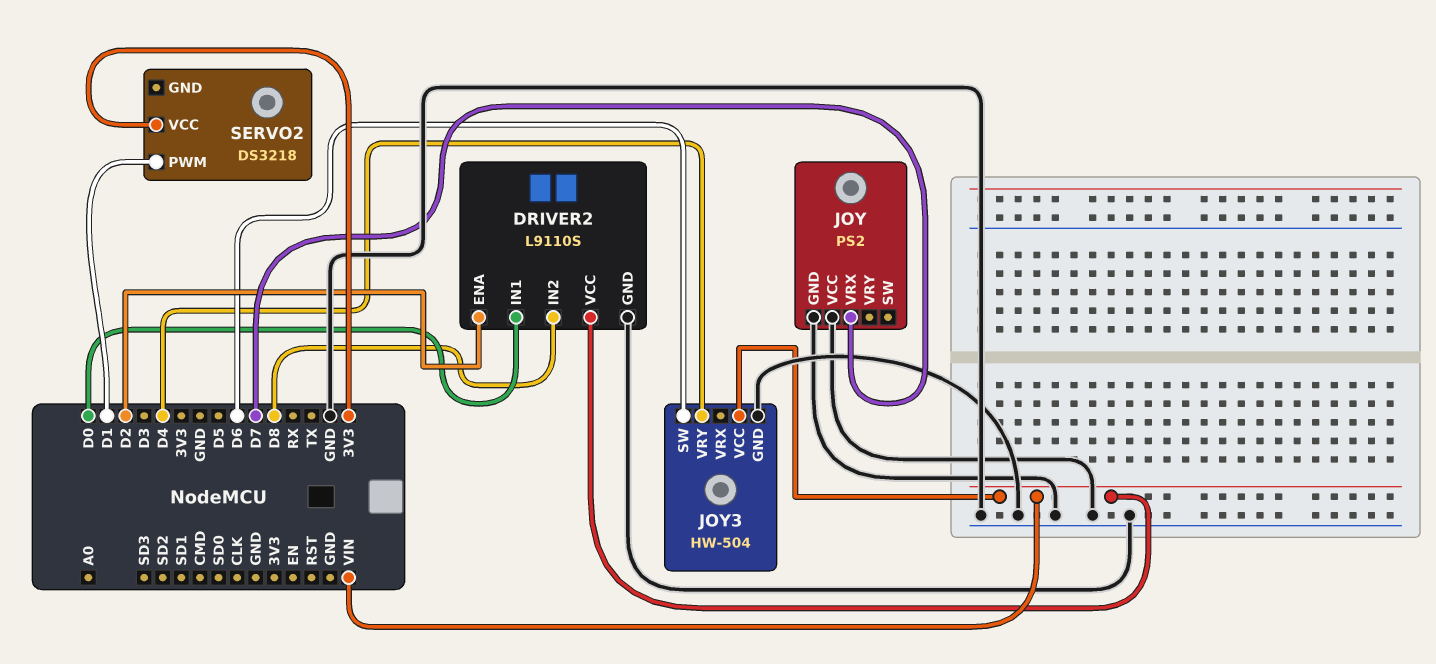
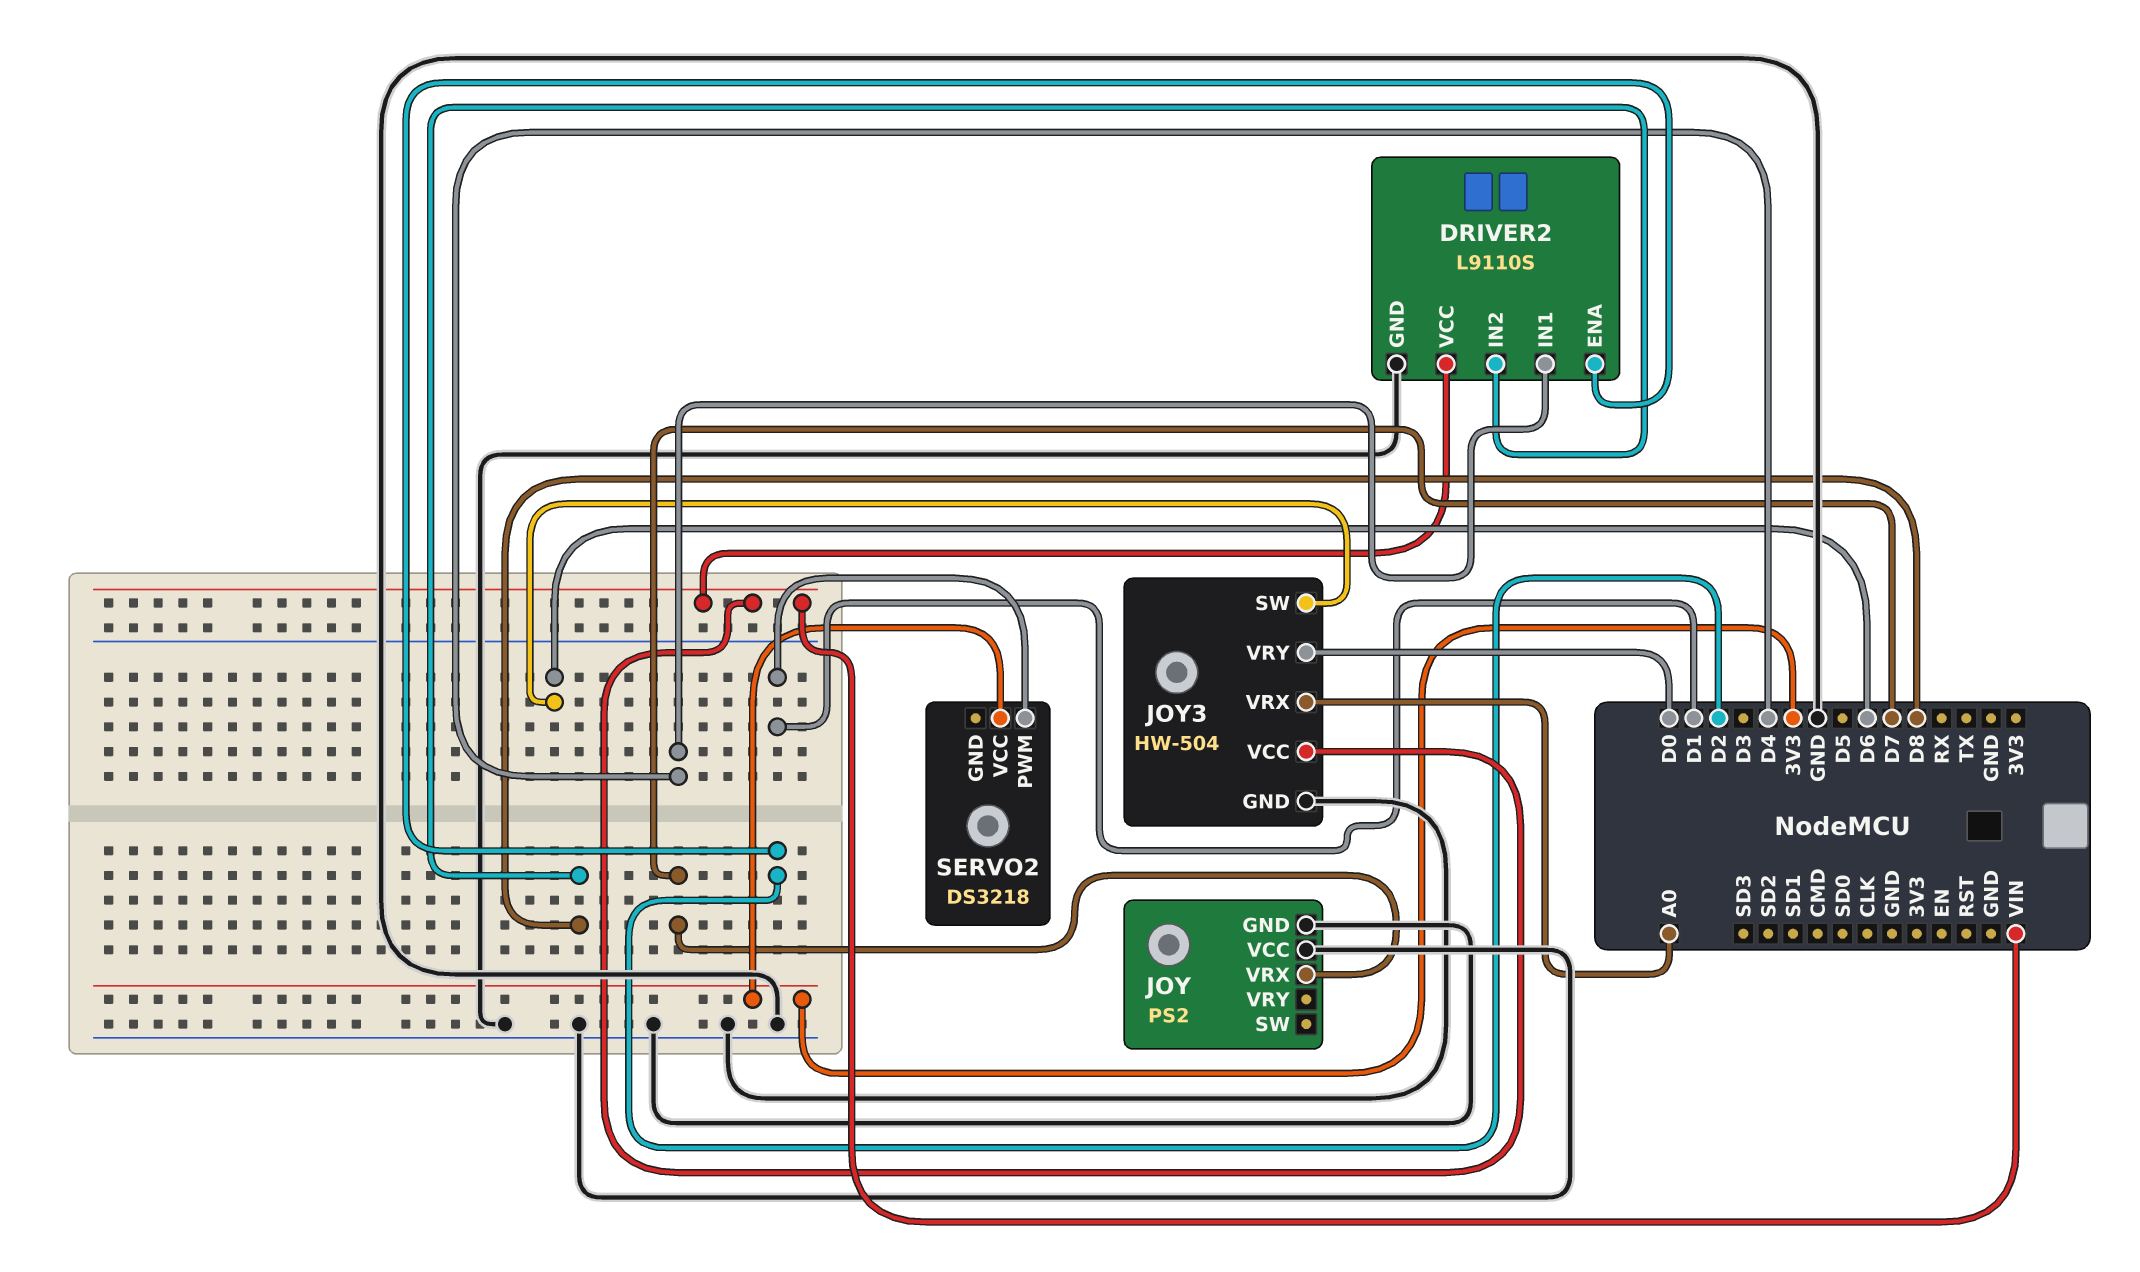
DRIVER2 pin IN1: D0 -> D4
JOY3 pin VRX: none -> A0
JOY3 pin VRY: D4 -> D0

